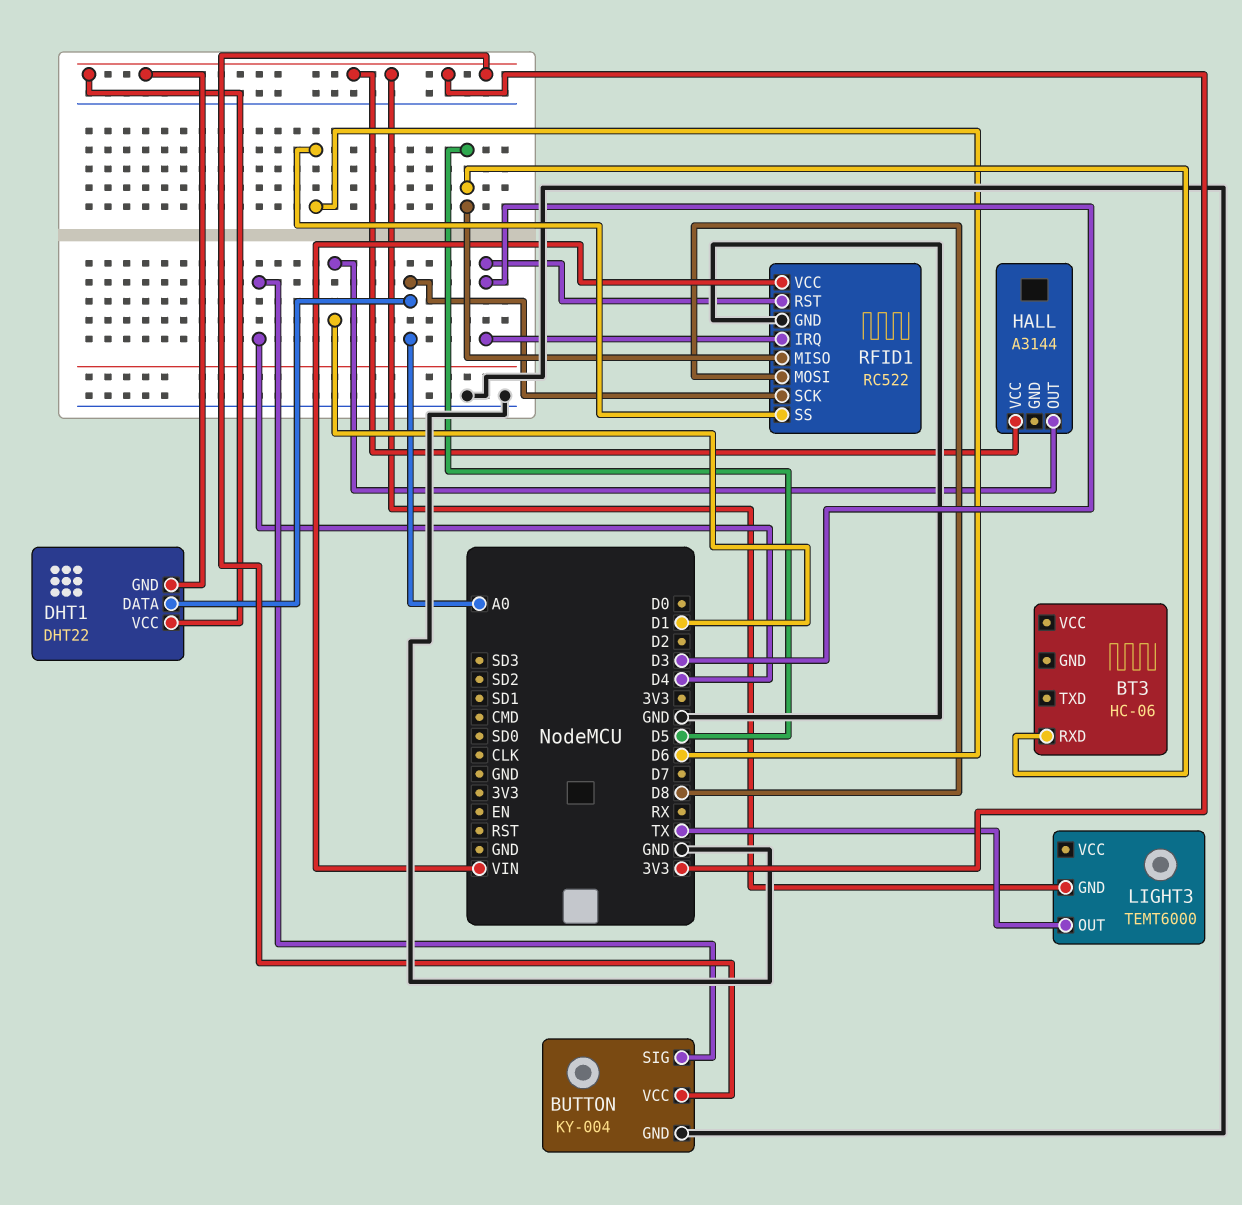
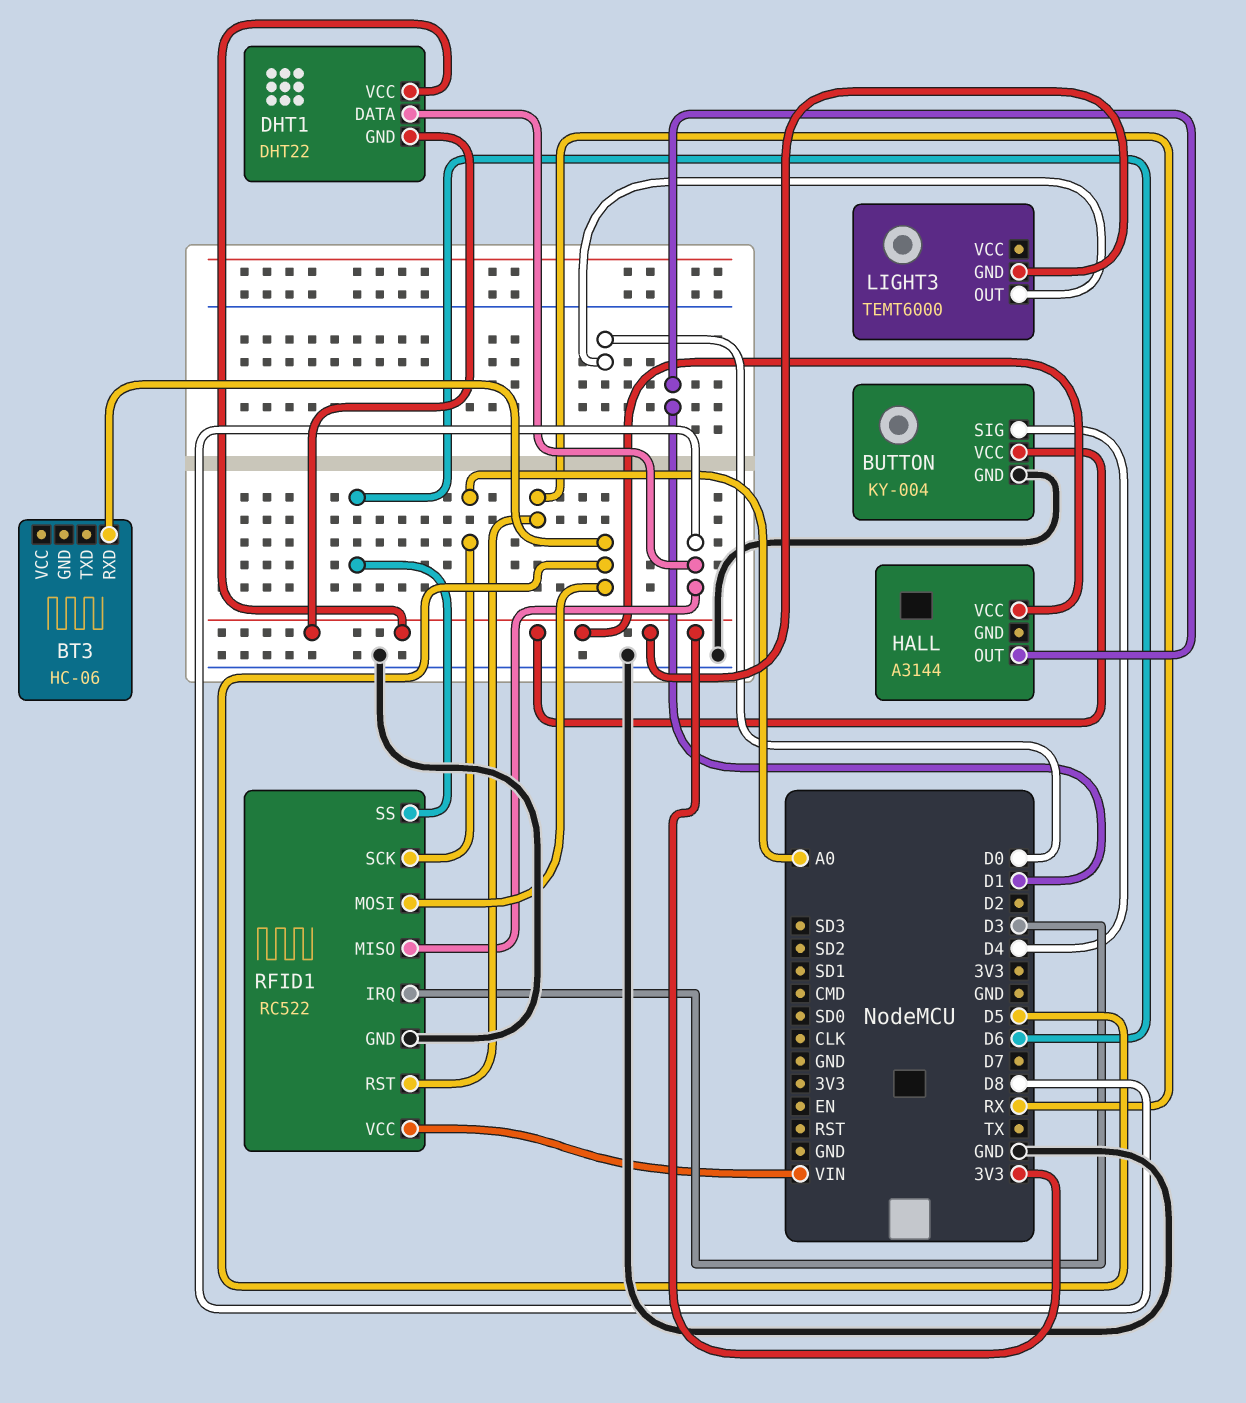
DHT1 pin DATA: A0 -> D8
LIGHT3 pin OUT: TX -> D0
RFID1 pin MISO: D5 -> D8
RFID1 pin MOSI: D8 -> D5
RFID1 pin RST: D3 -> RX

